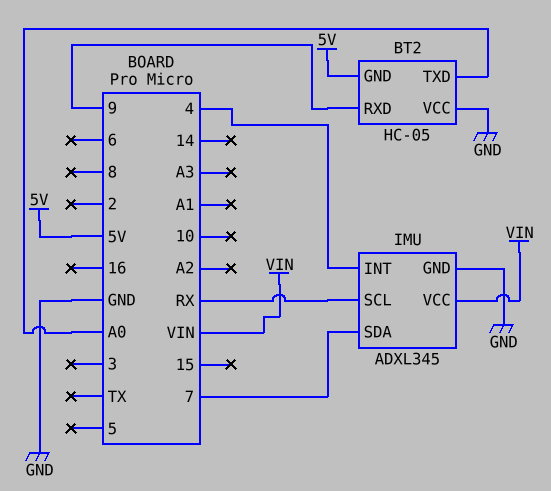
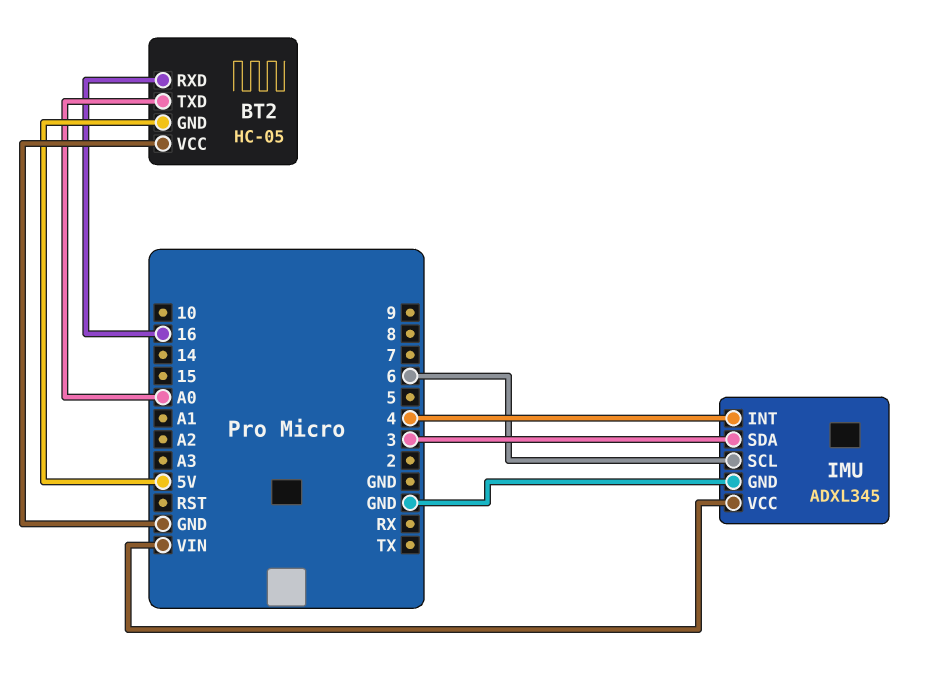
BT2 pin RXD: 9 -> 16
IMU pin SCL: RX -> 6
IMU pin SDA: 7 -> 3

